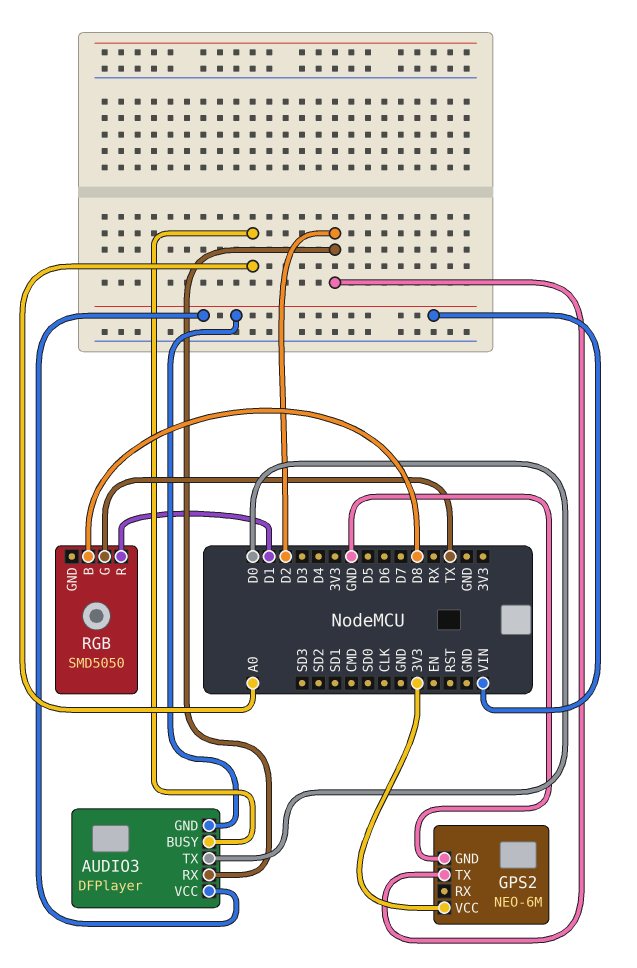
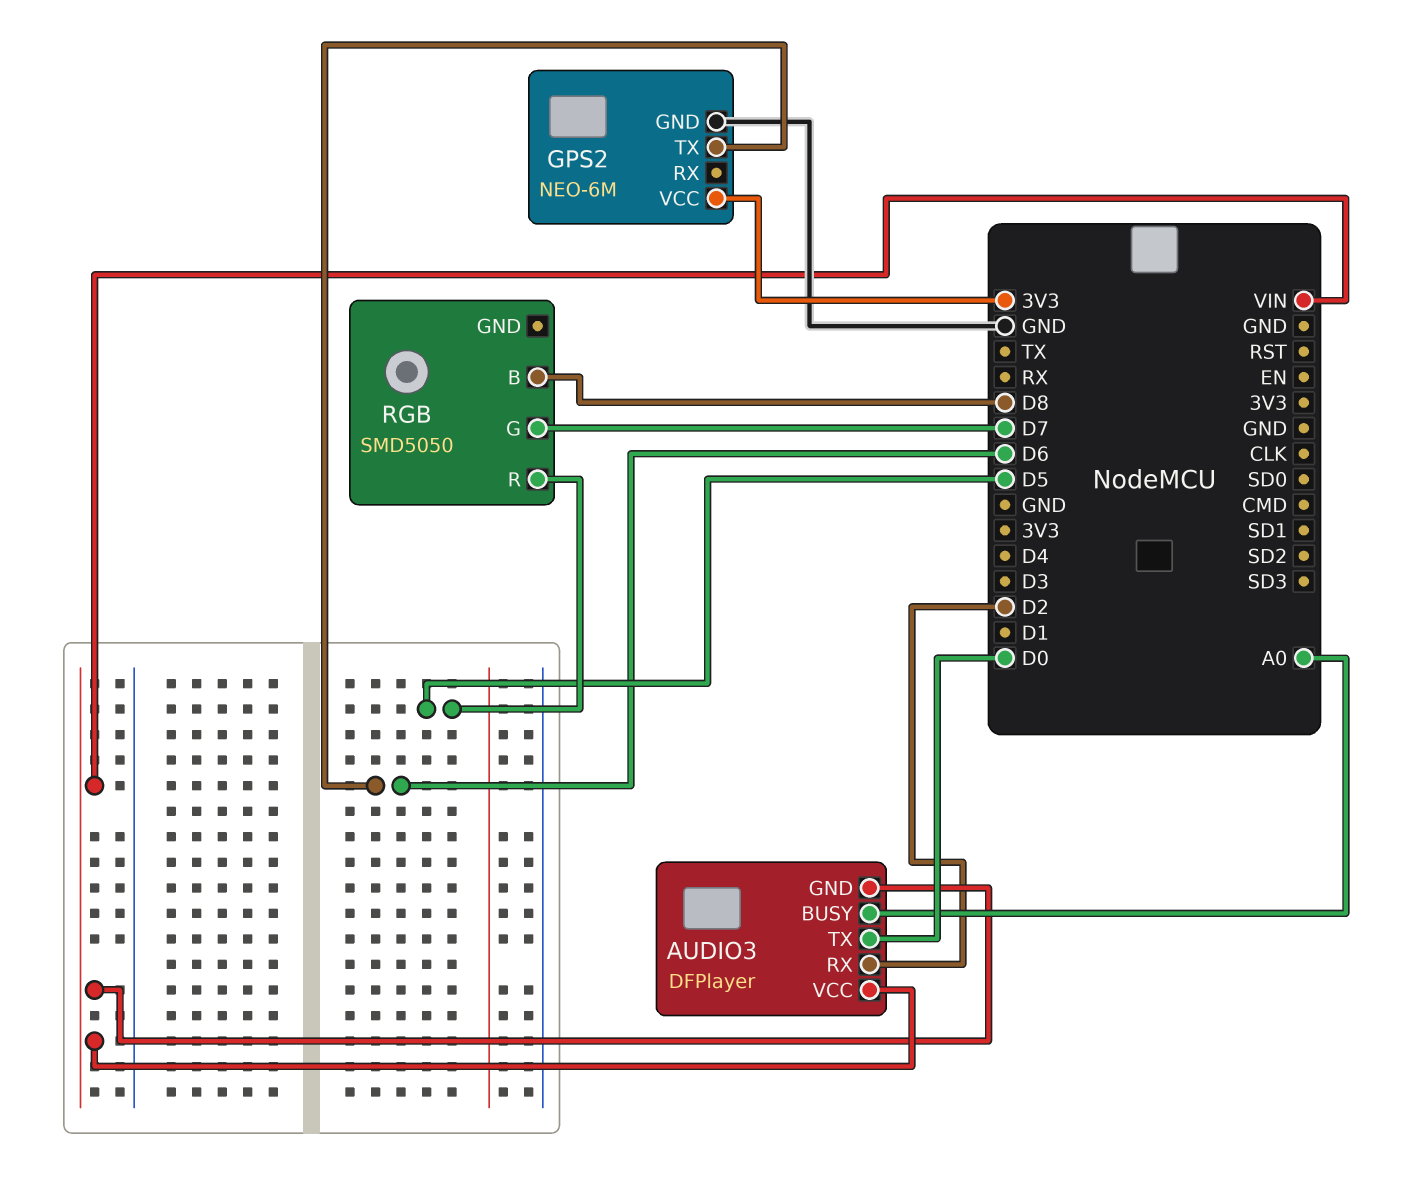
GPS2 pin TX: D2 -> D6
RGB pin G: TX -> D7
RGB pin R: D1 -> D5

